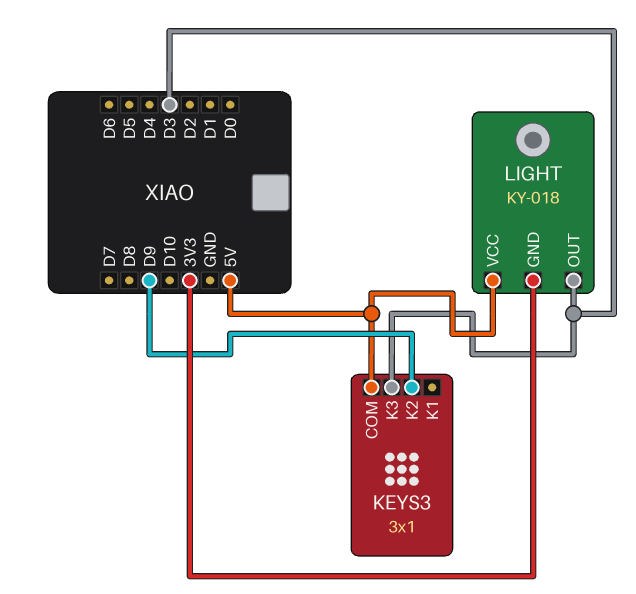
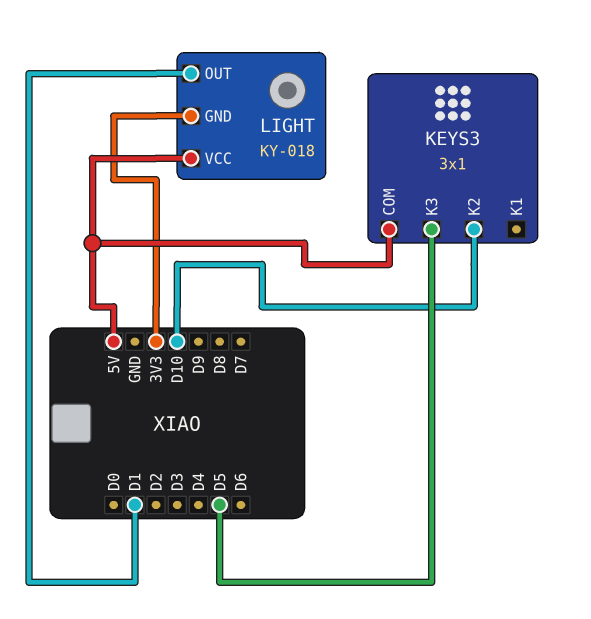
KEYS3 pin K2: D9 -> D10
KEYS3 pin K3: D3 -> D5
LIGHT pin OUT: D3 -> D1

